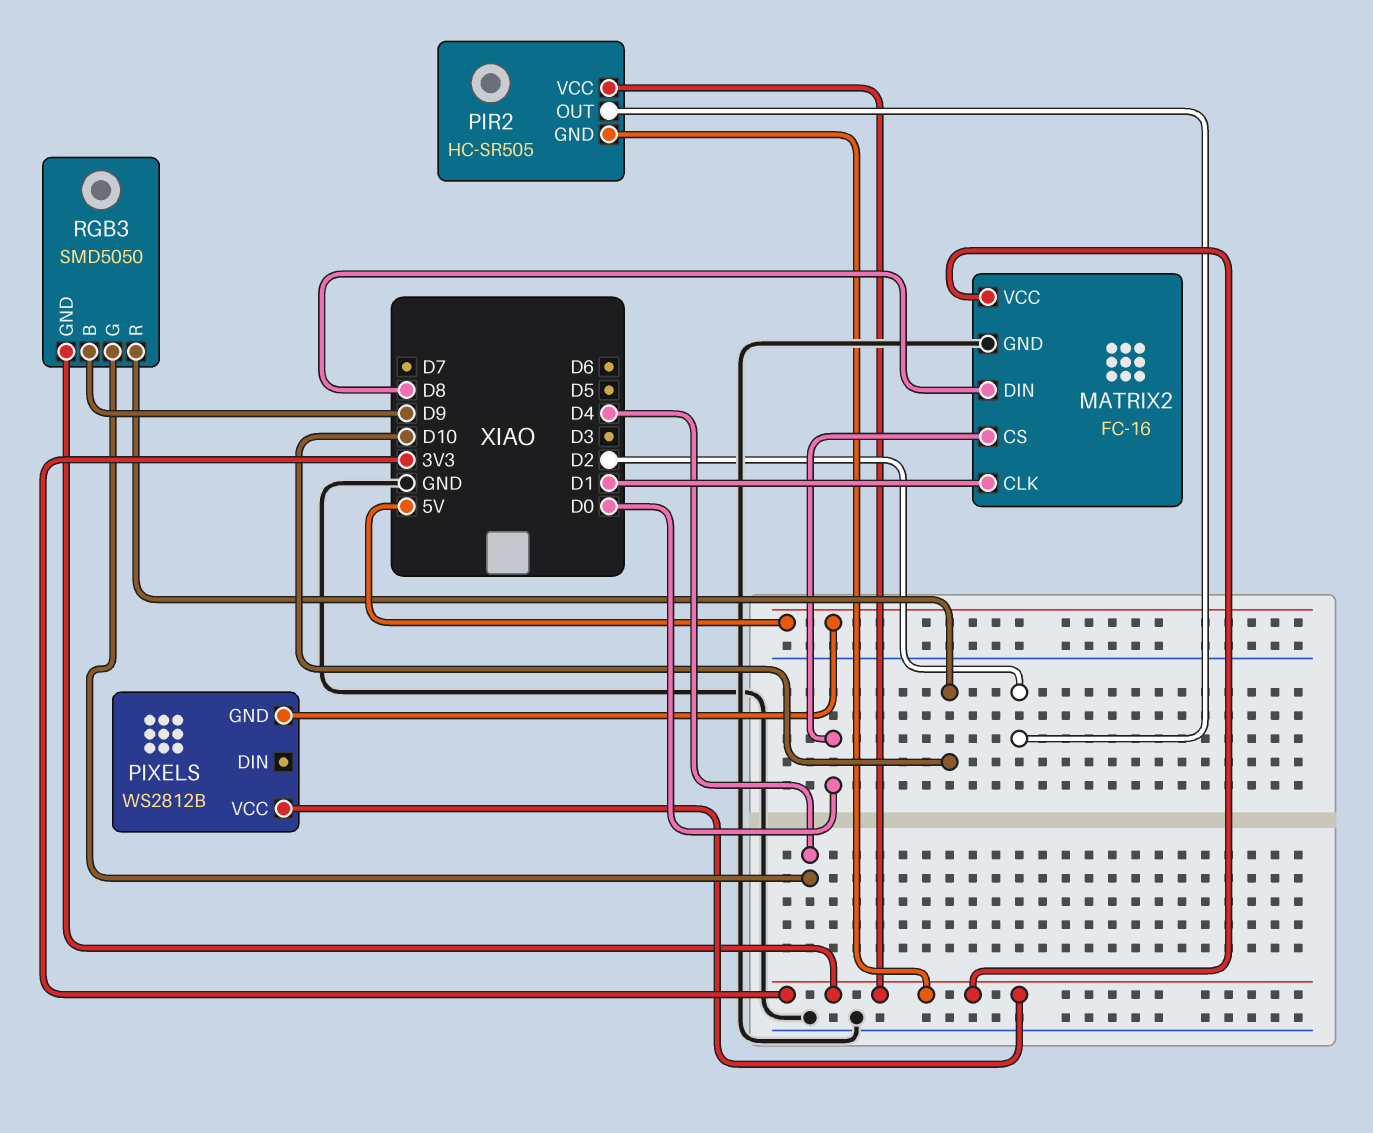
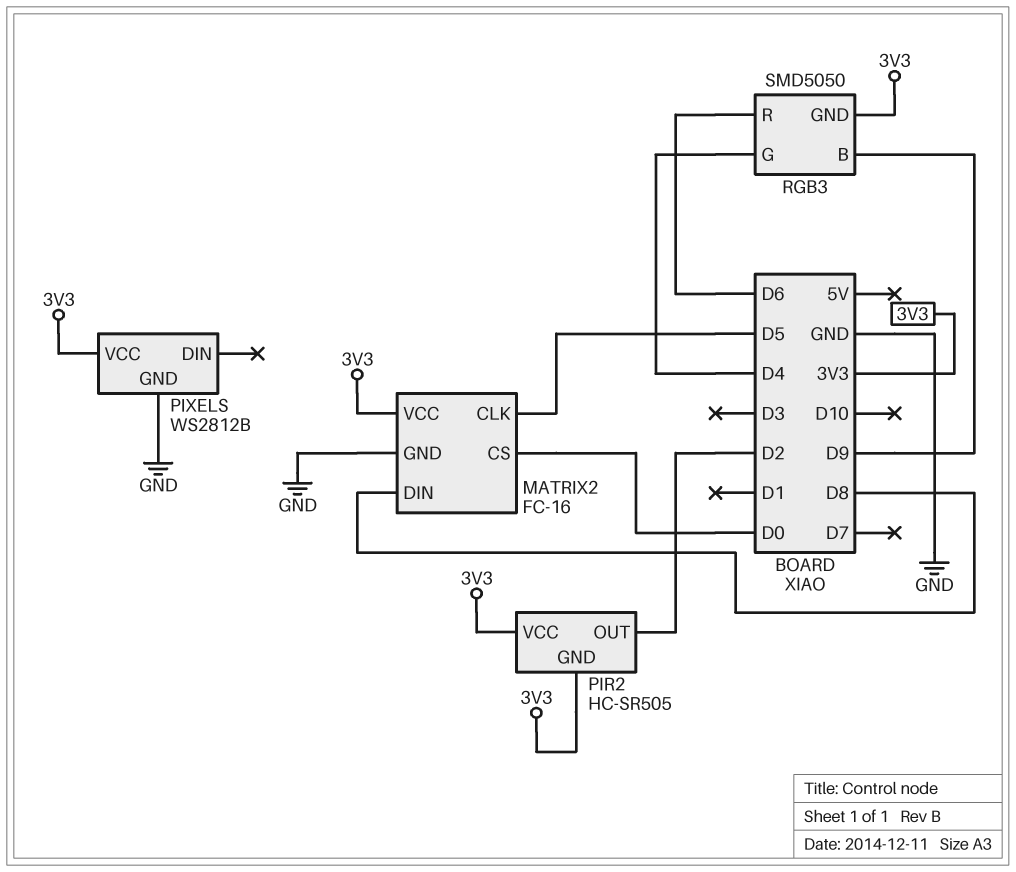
MATRIX2 pin CLK: D1 -> D5
PIXELS pin GND: 5V -> GND
RGB3 pin R: D10 -> D6

